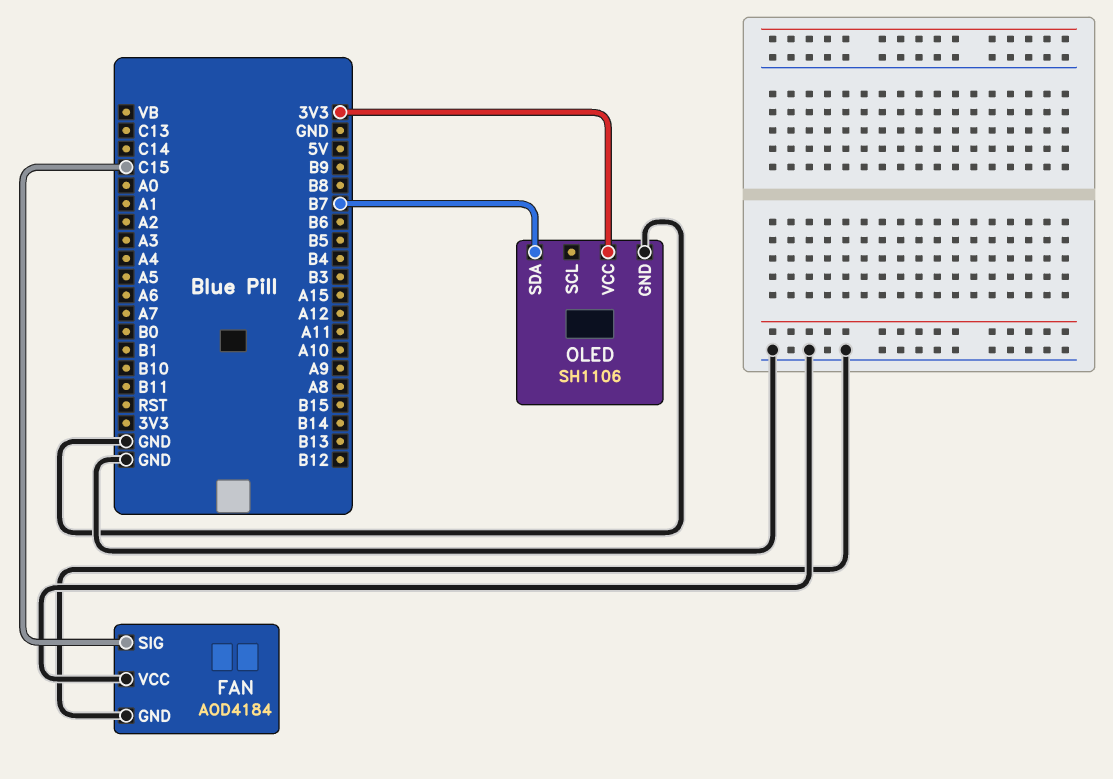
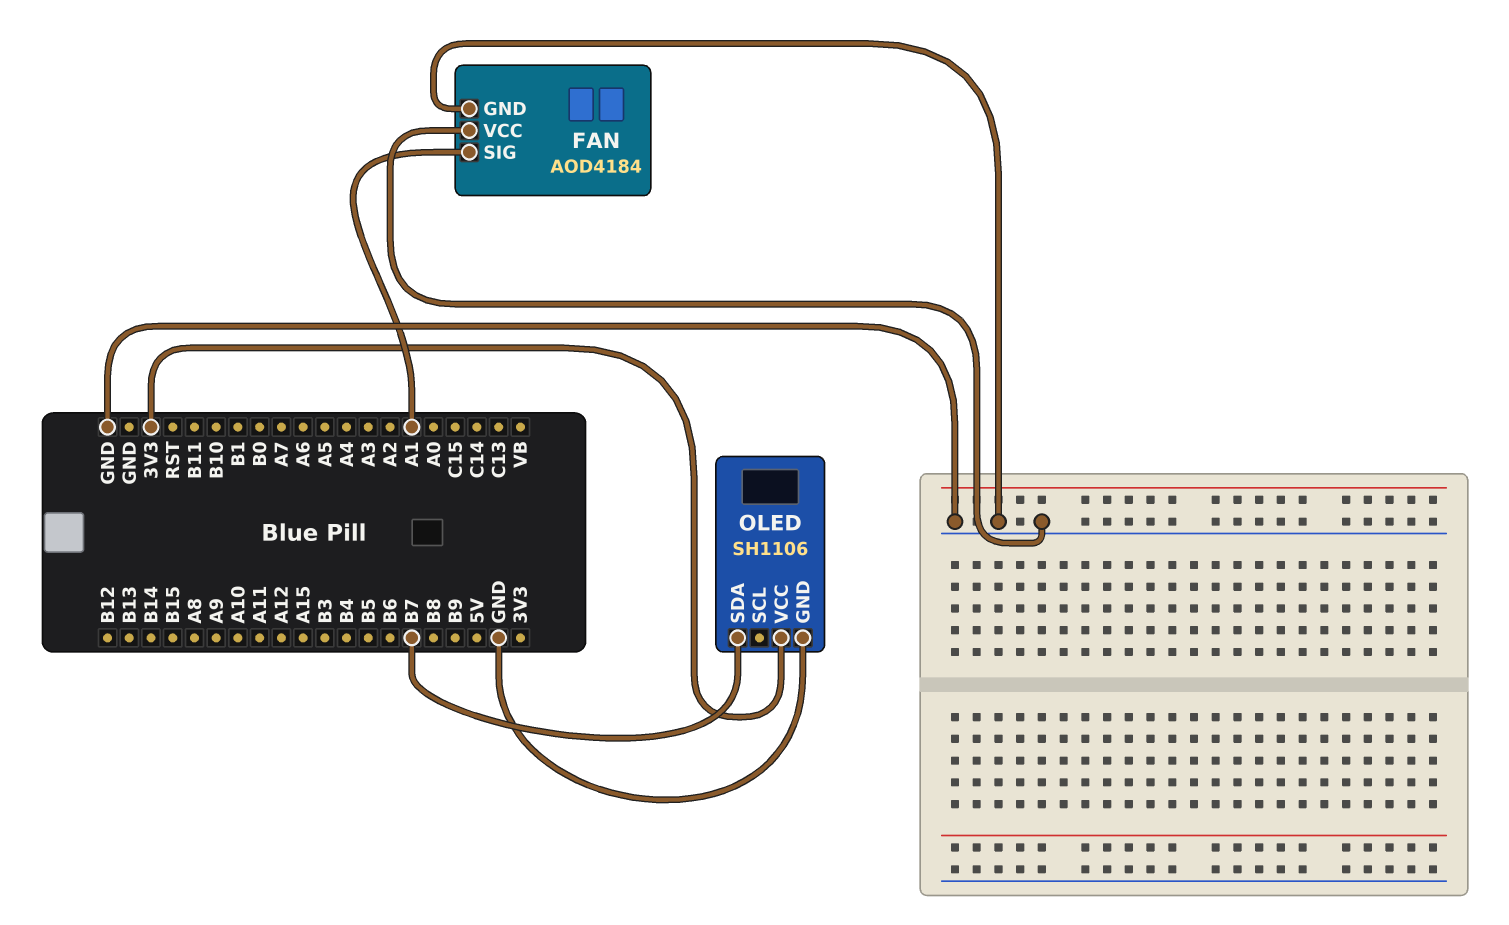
FAN pin SIG: C15 -> A1

